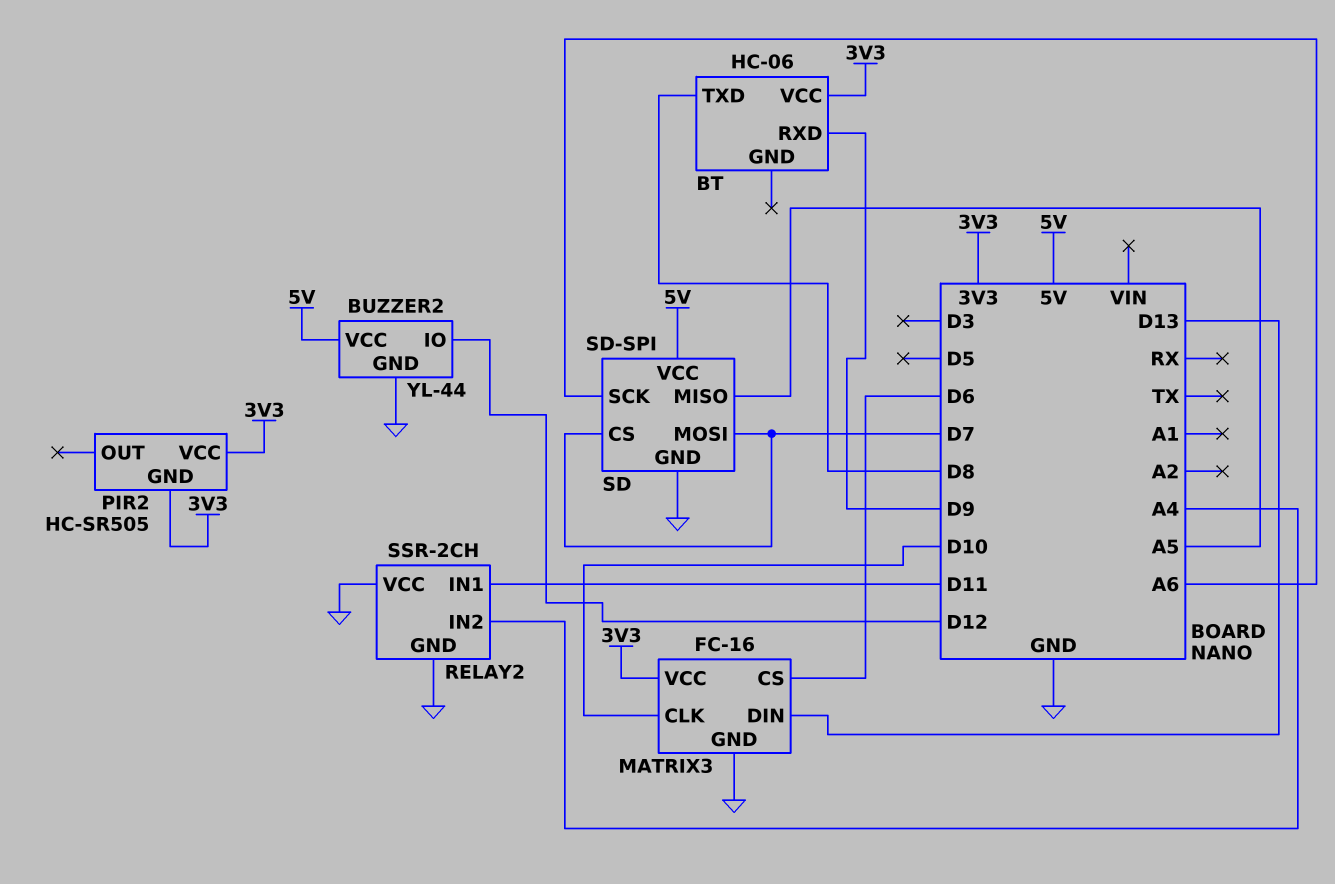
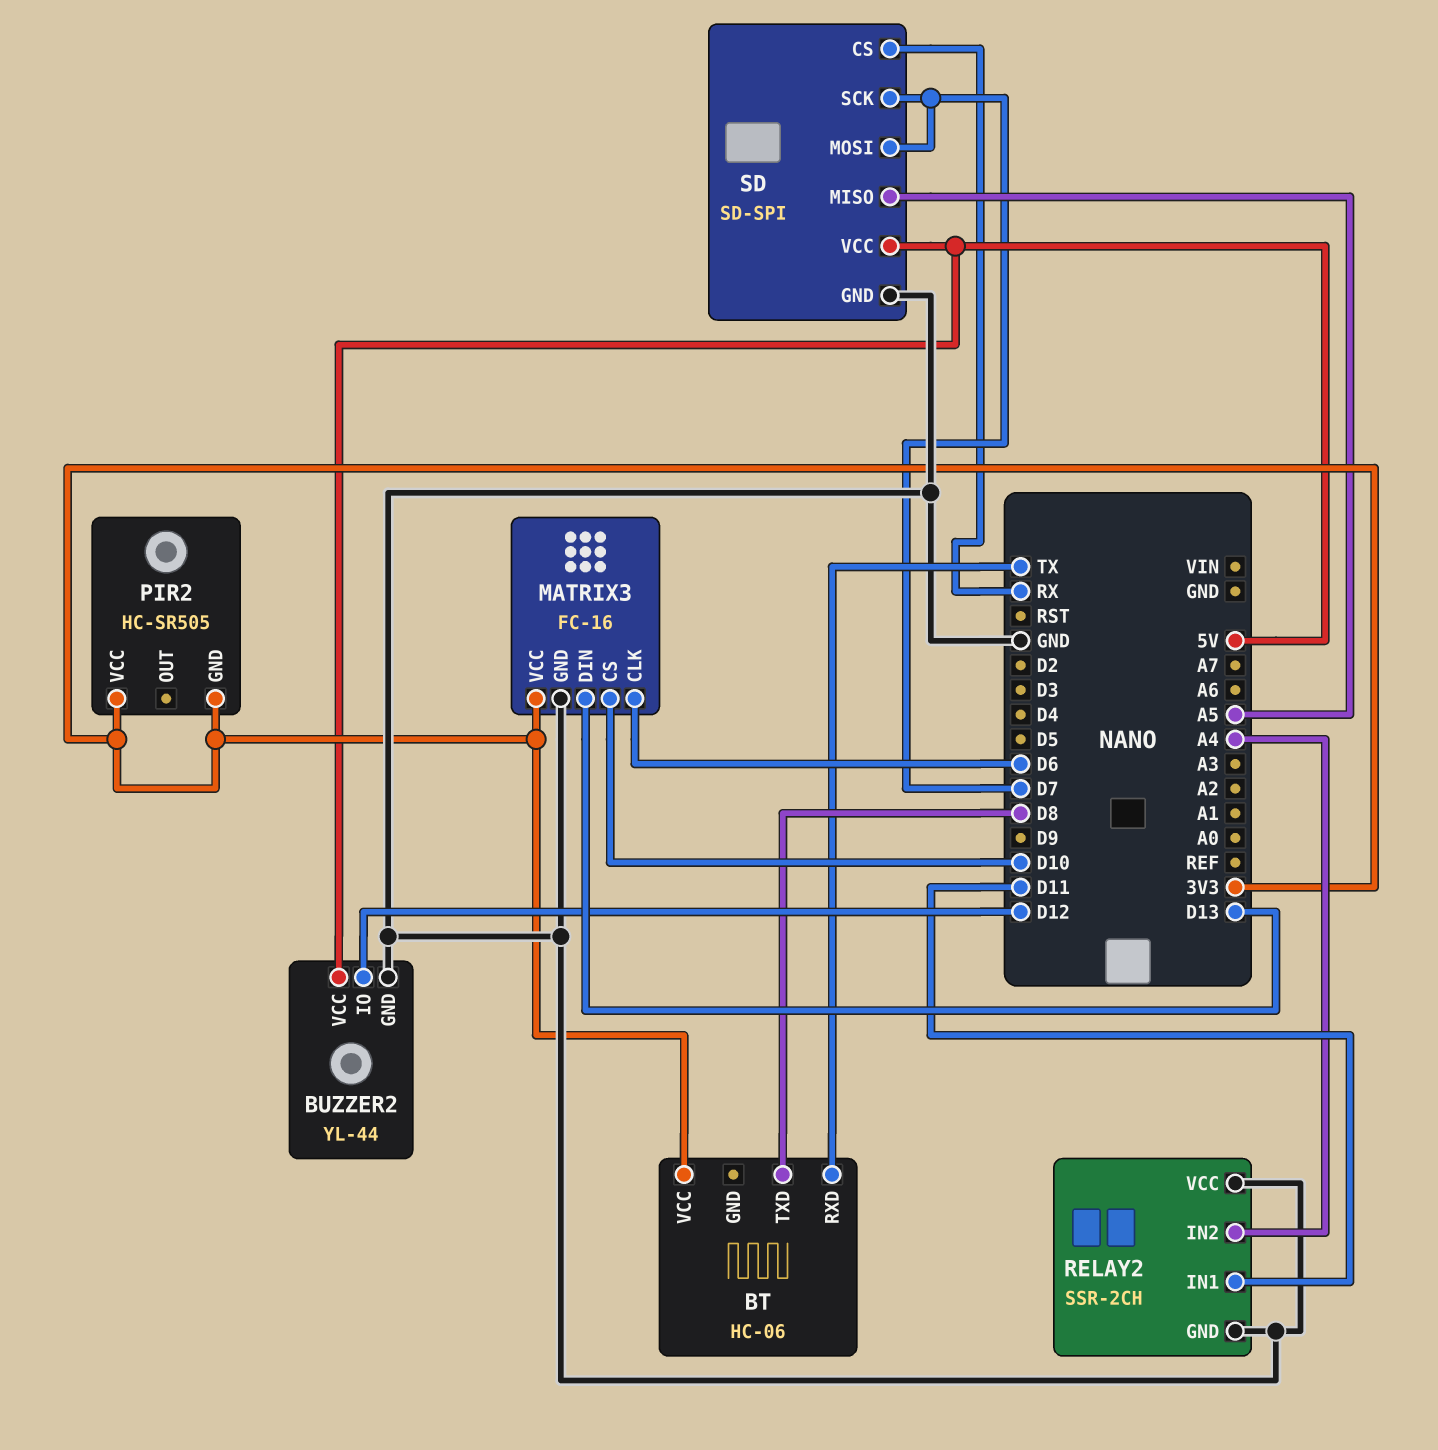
BT pin RXD: D9 -> TX
MATRIX3 pin CLK: D10 -> D6
MATRIX3 pin CS: D6 -> D10
SD pin CS: D7 -> RX
SD pin SCK: A6 -> D7

